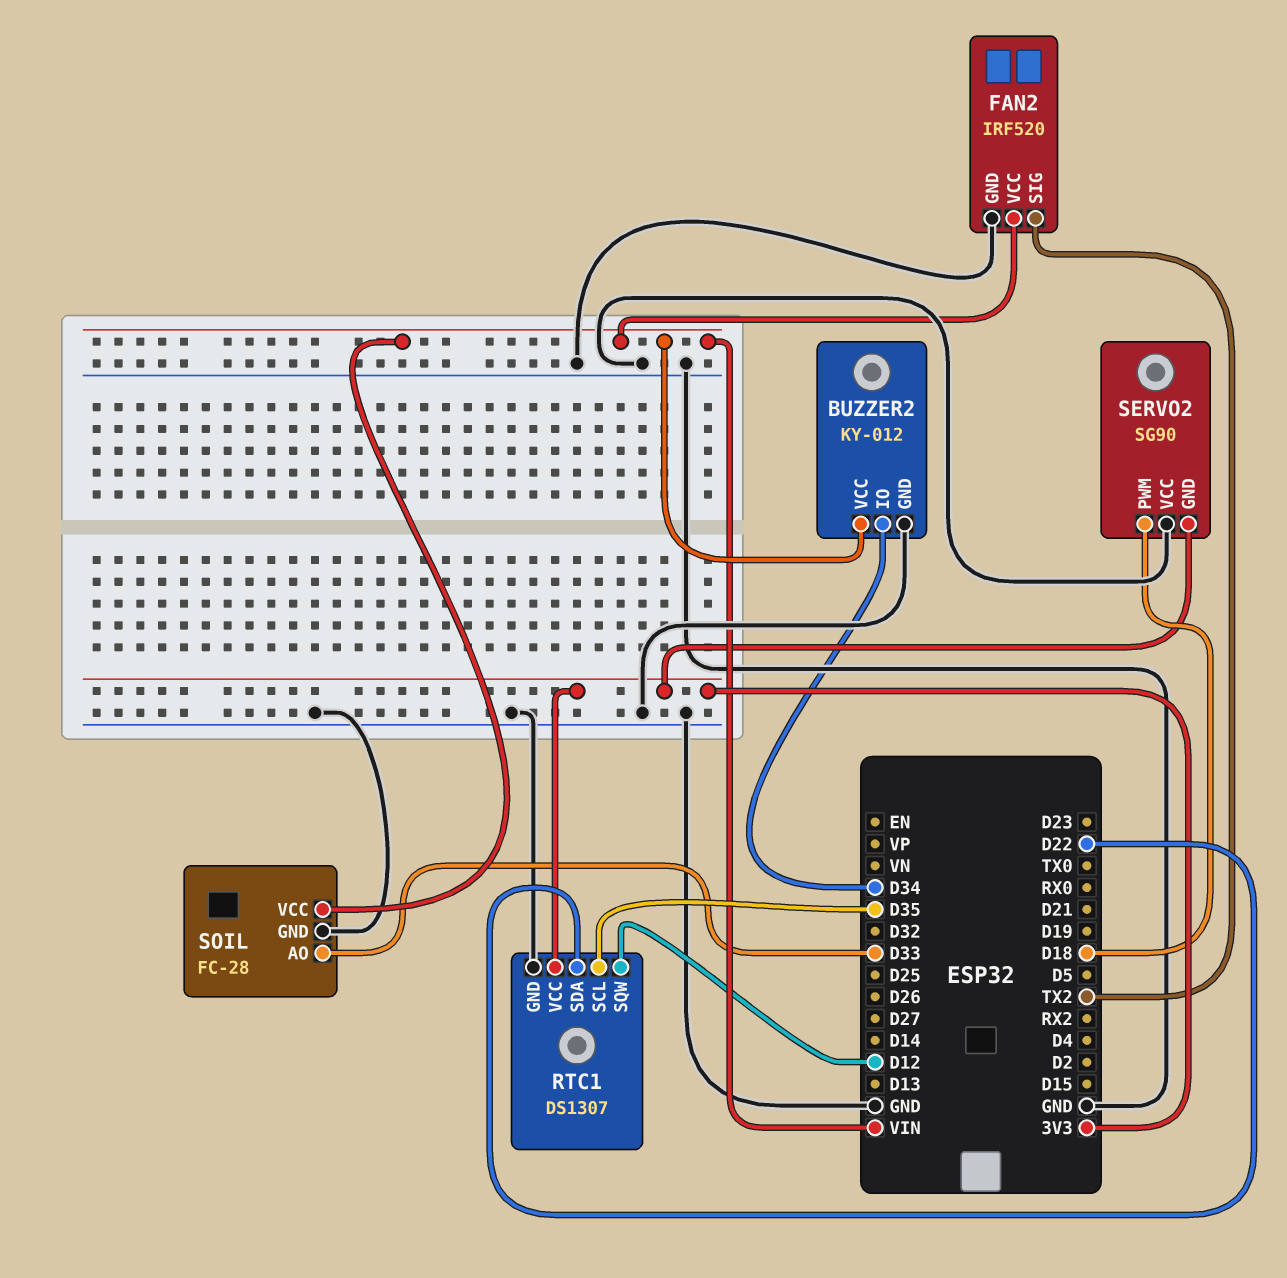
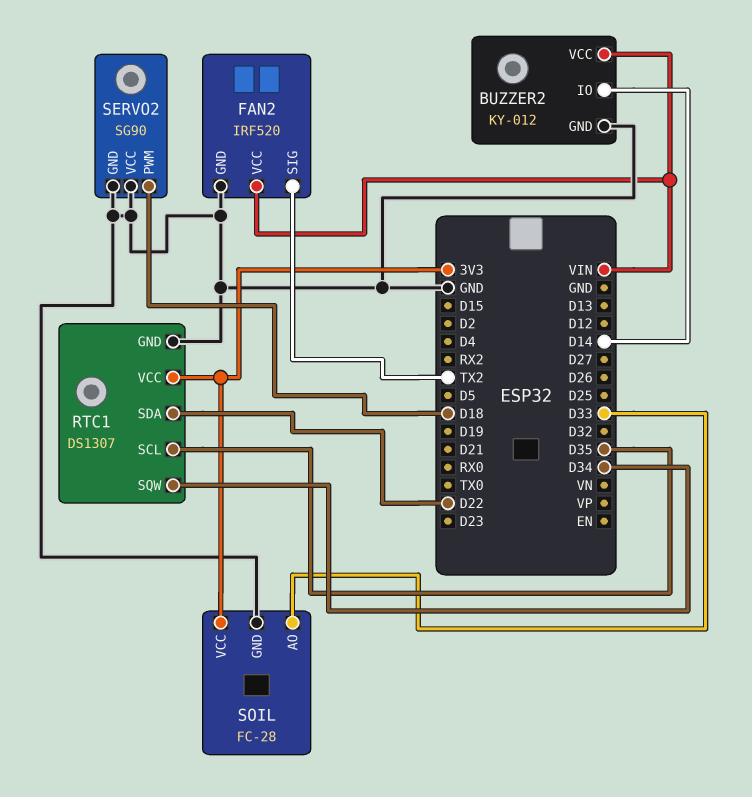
BUZZER2 pin IO: D34 -> D14
RTC1 pin SQW: D12 -> D34
SERVO2 pin GND: 3V3 -> GND
SOIL pin VCC: VIN -> 3V3

